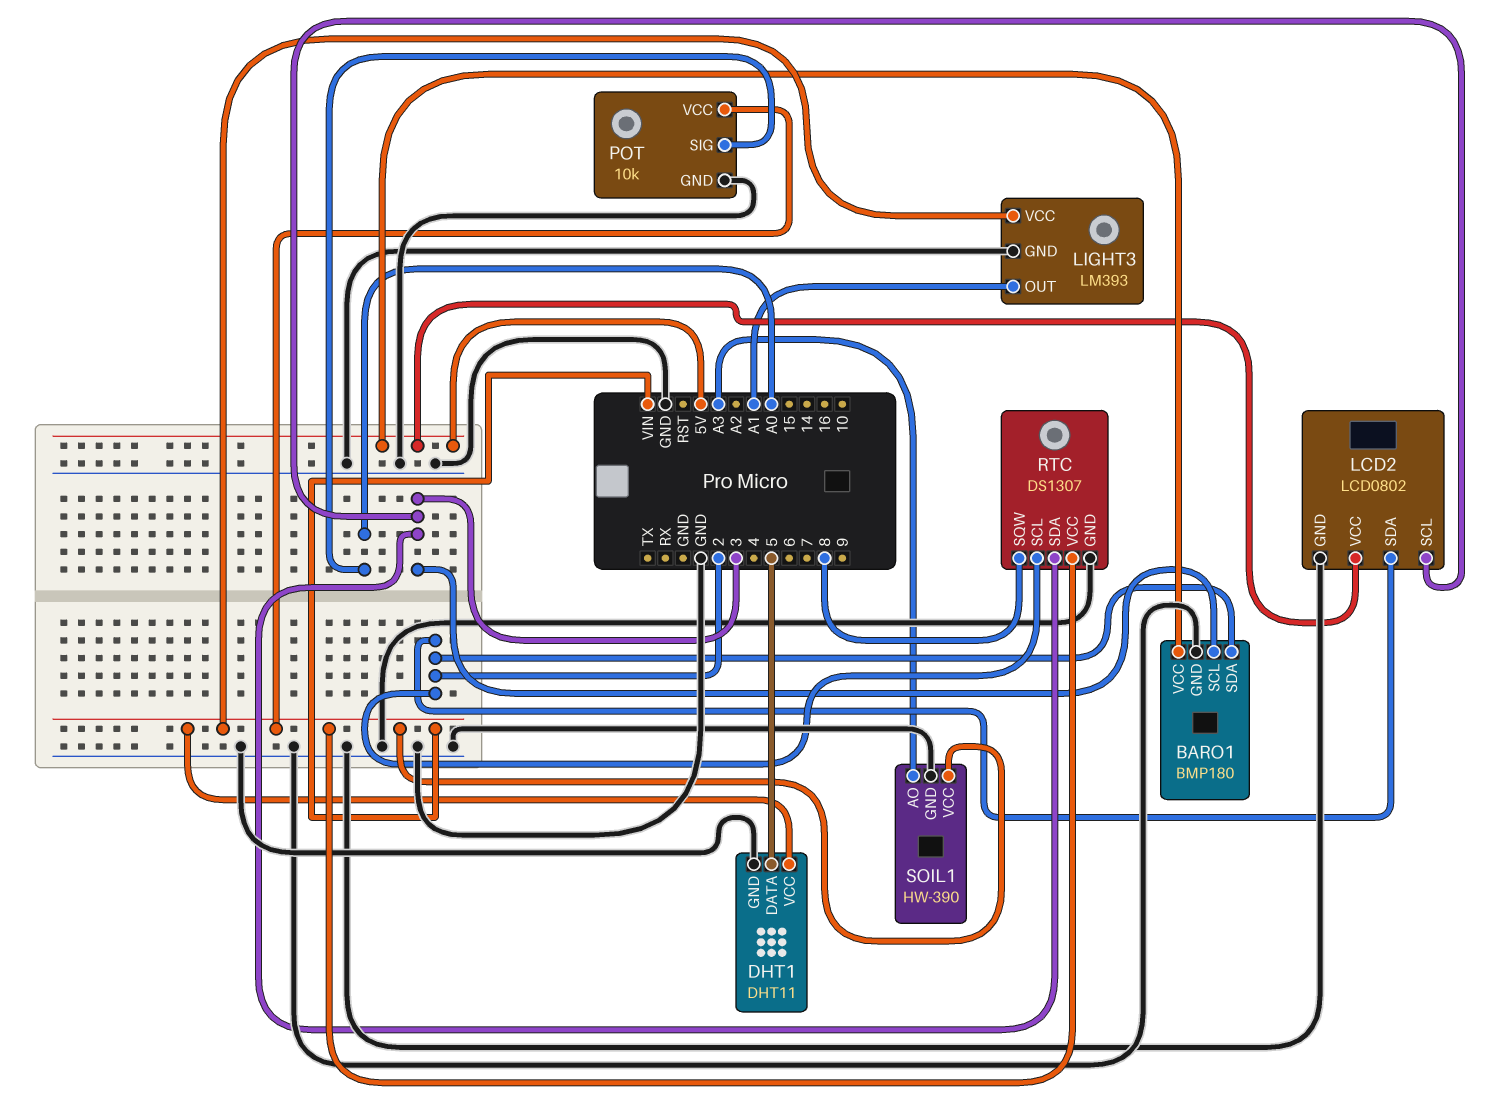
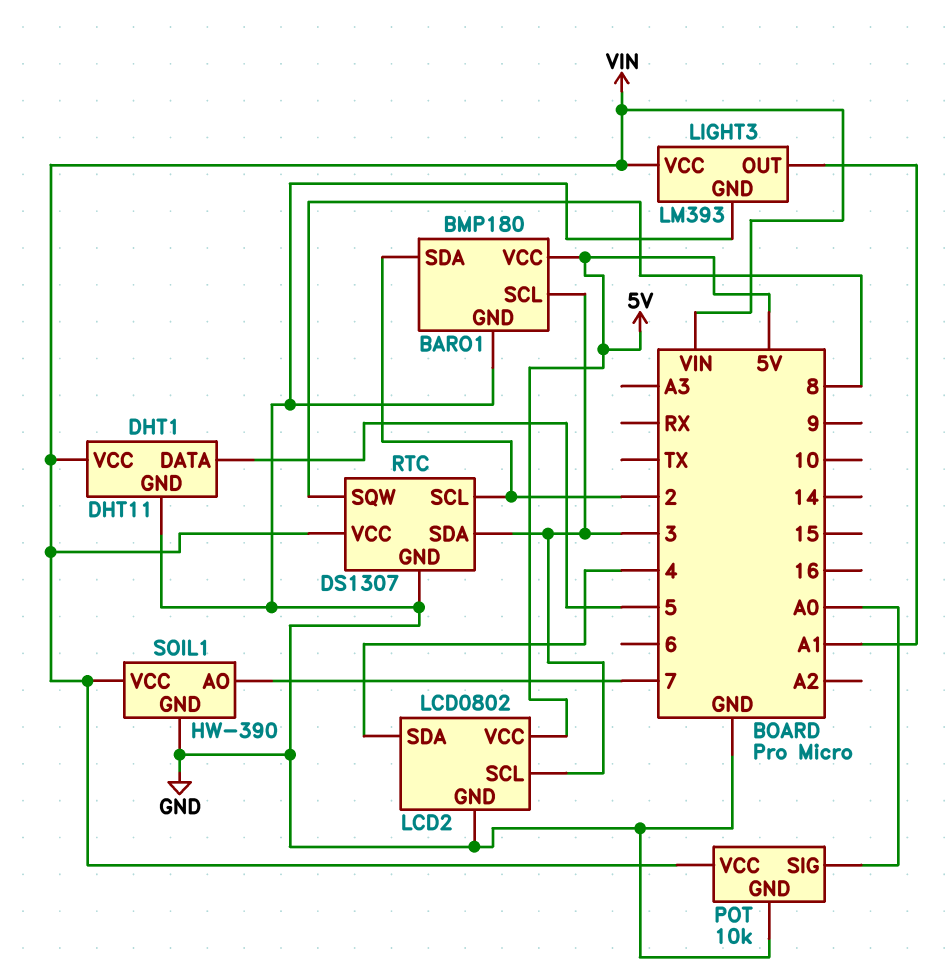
LCD2 pin SDA: 2 -> 4
SOIL1 pin AO: A3 -> 7

